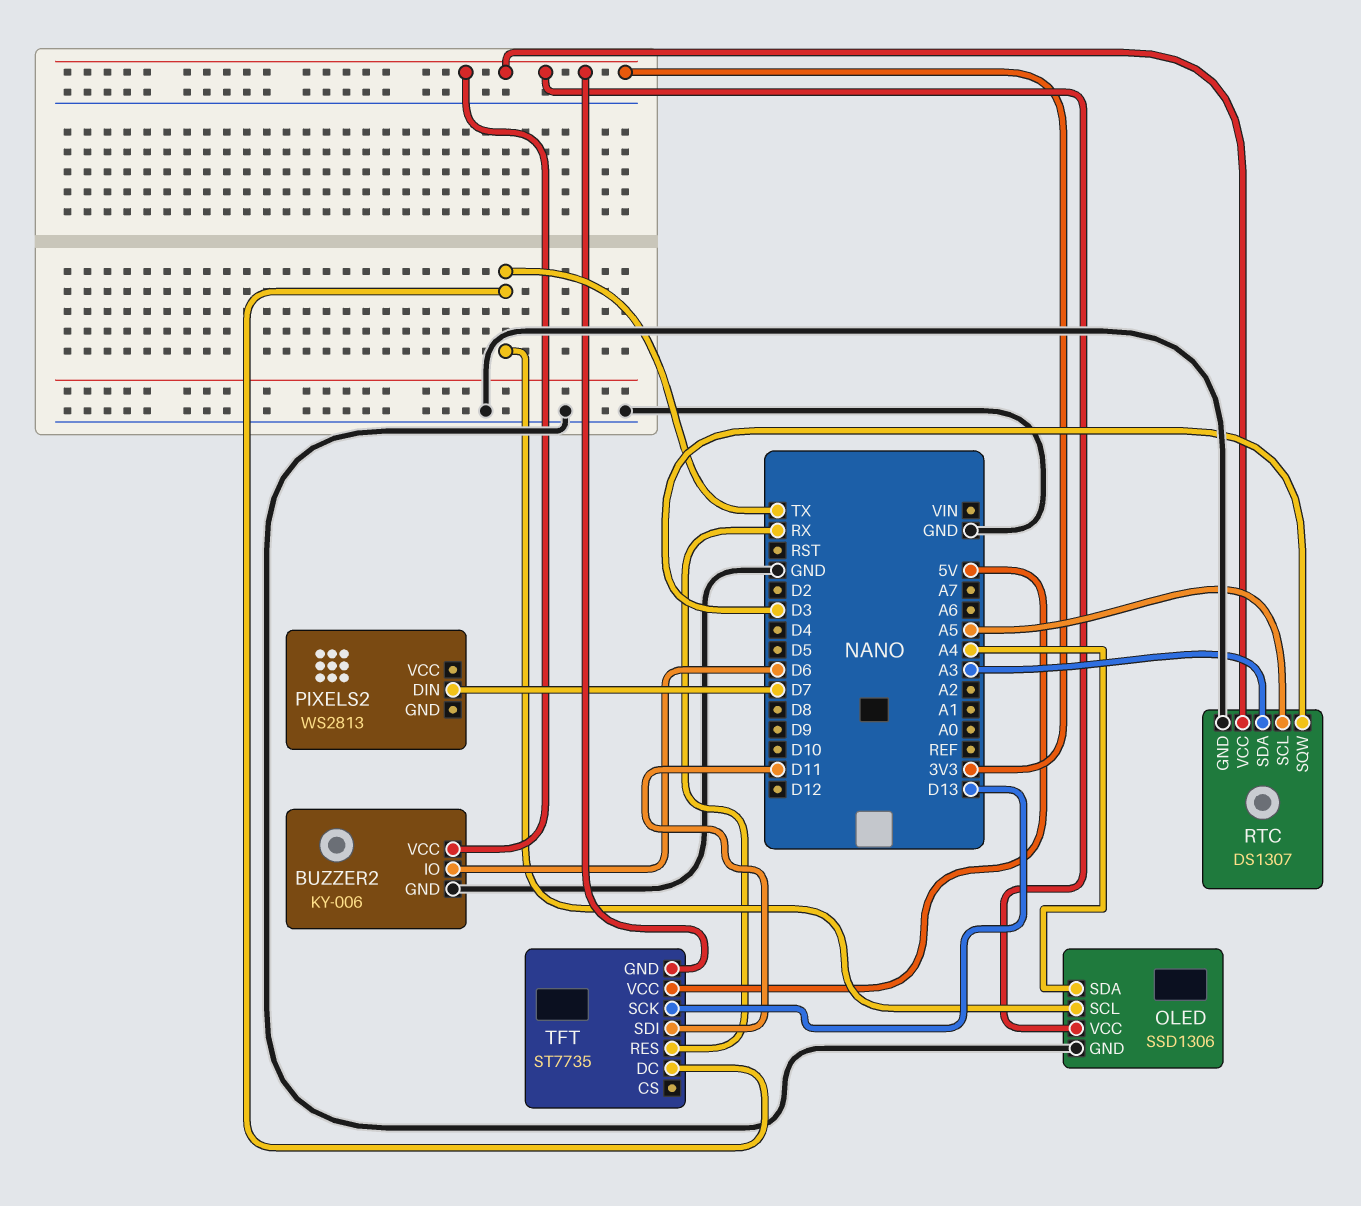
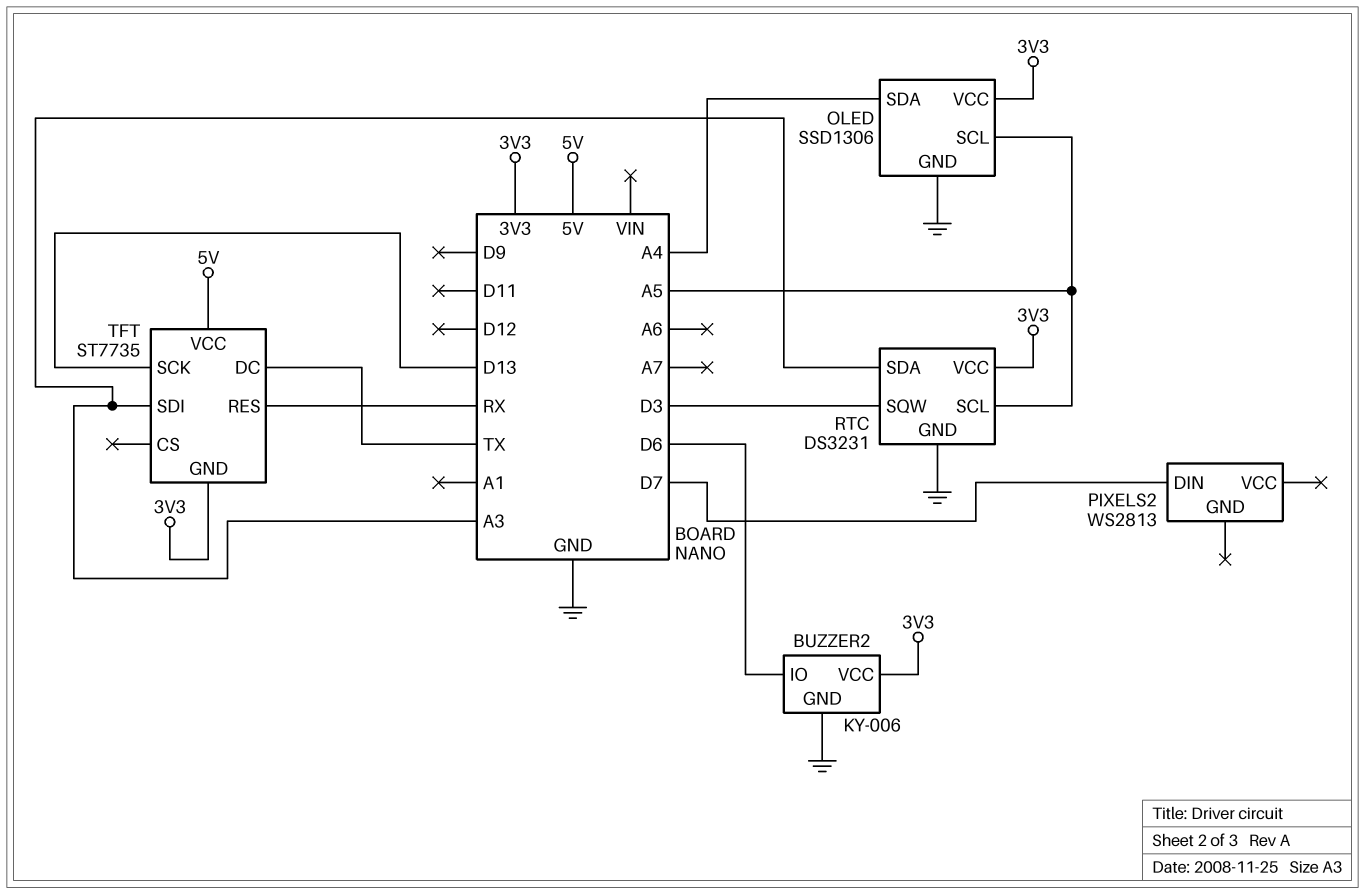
OLED pin SCL: TX -> A5
RTC: DS1307 -> DS3231
TFT pin SDI: D11 -> A3

